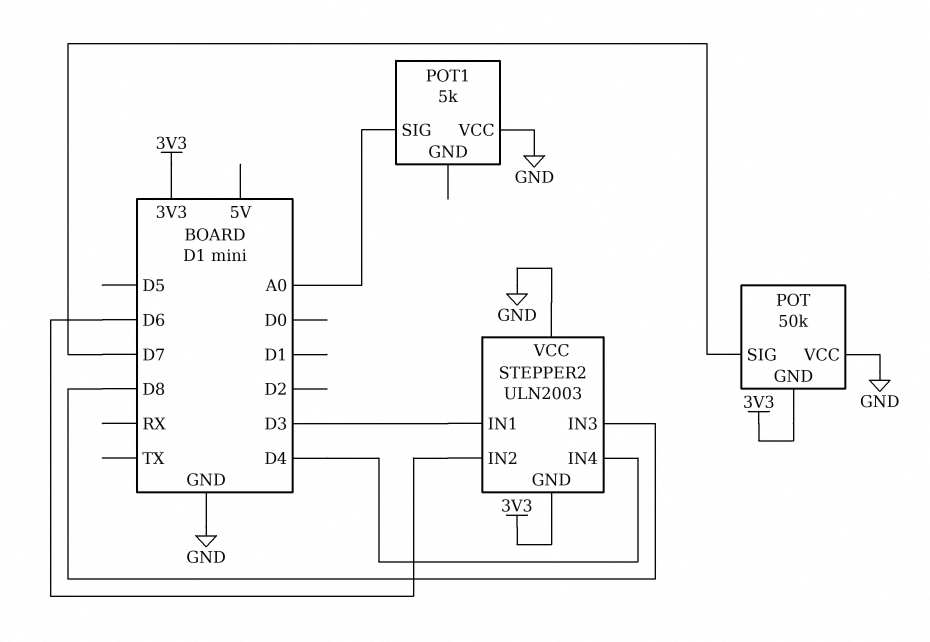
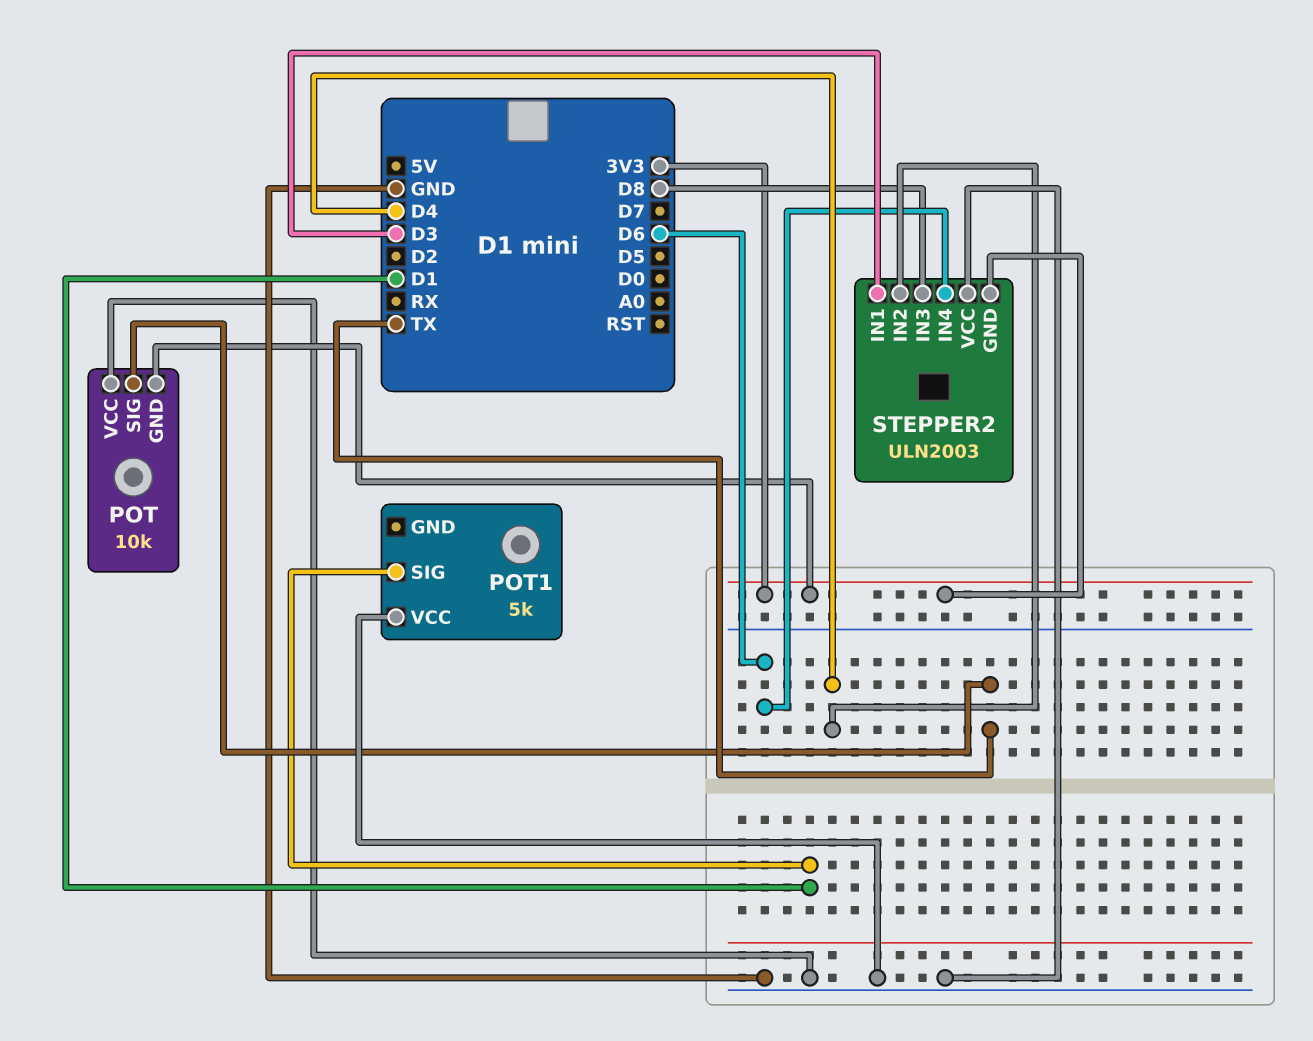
POT: 50k -> 10k
POT pin SIG: D7 -> TX
POT1 pin SIG: A0 -> D1
STEPPER2 pin IN2: D6 -> D4
STEPPER2 pin IN4: D4 -> D6

